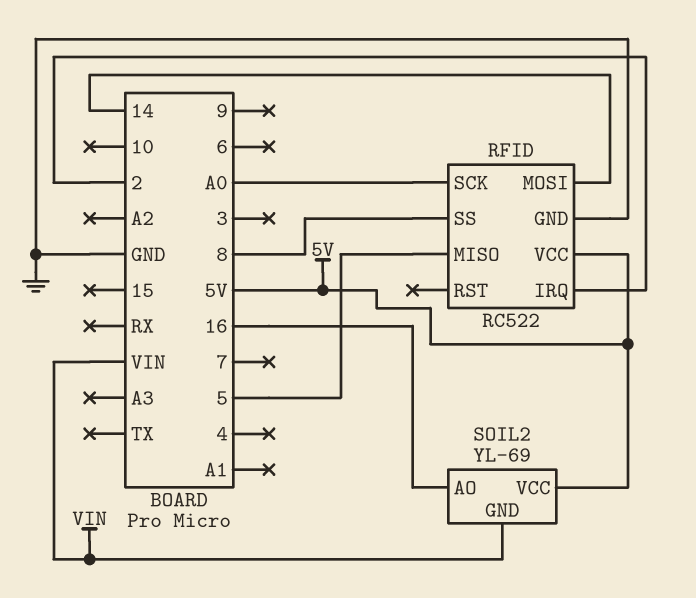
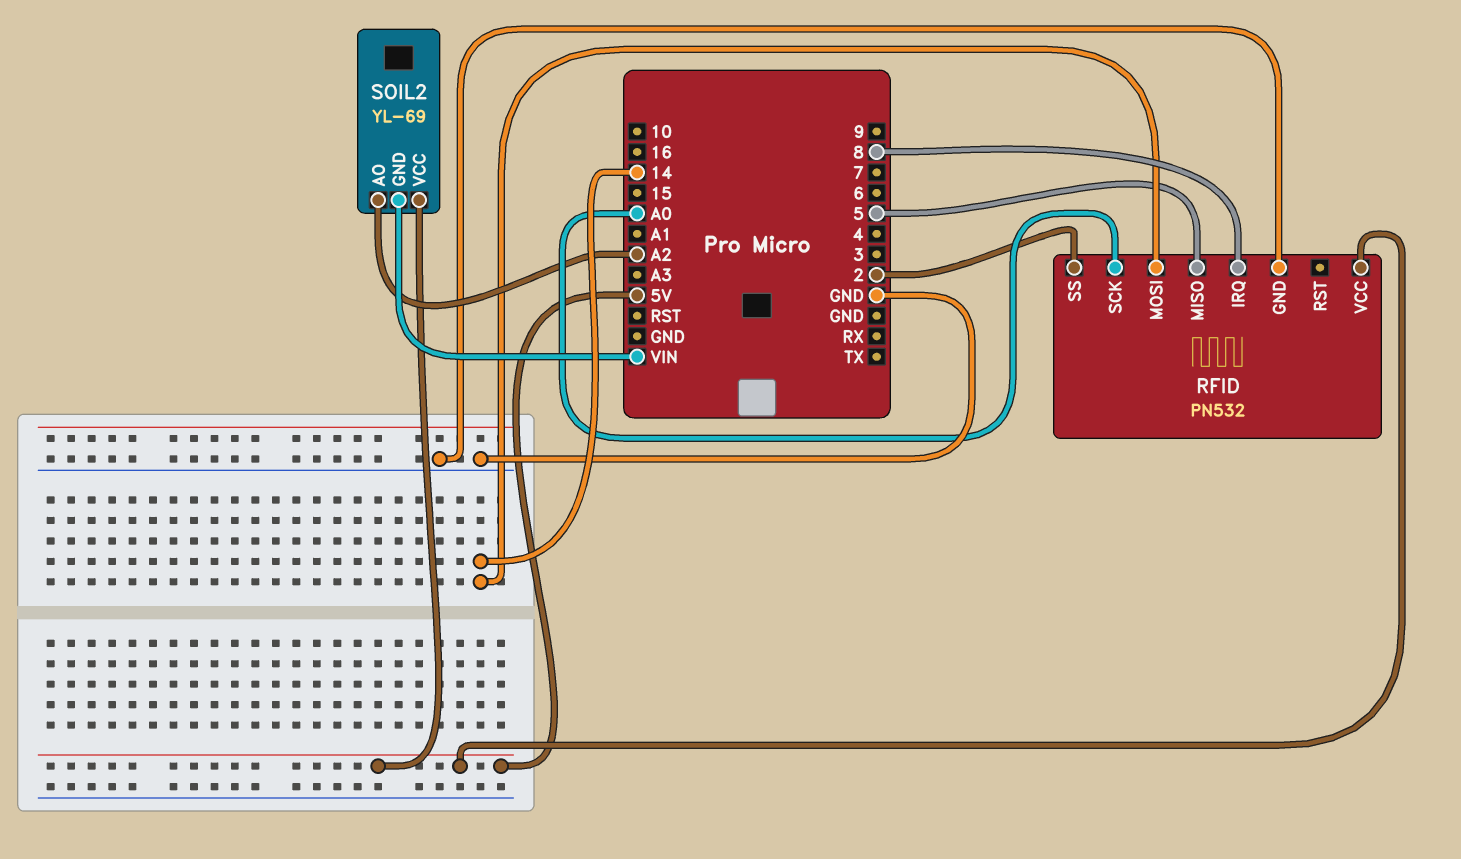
RFID: RC522 -> PN532
RFID pin IRQ: 2 -> 8
RFID pin SS: 8 -> 2
SOIL2 pin AO: 16 -> A2

